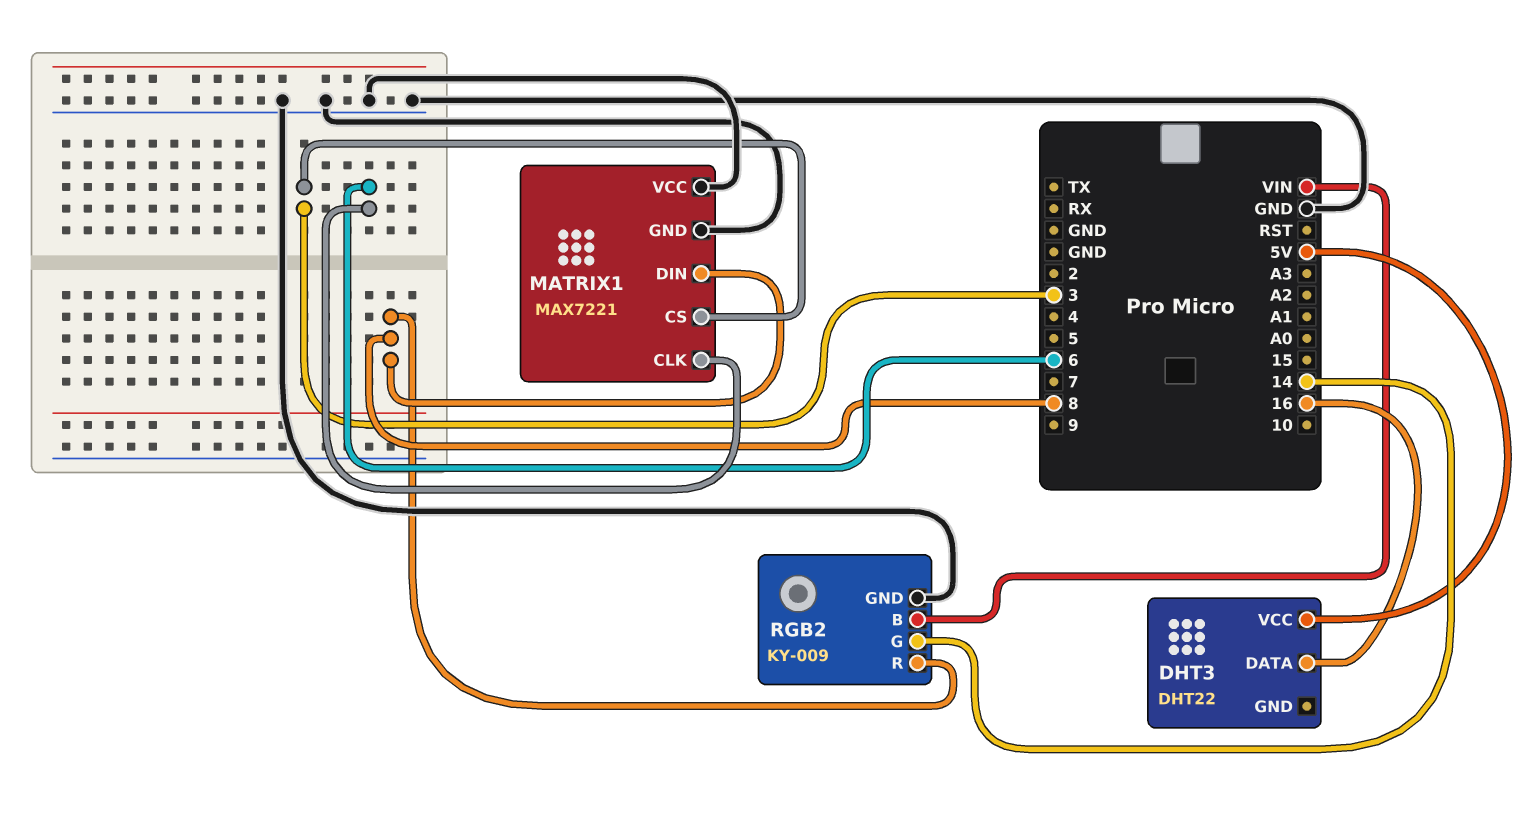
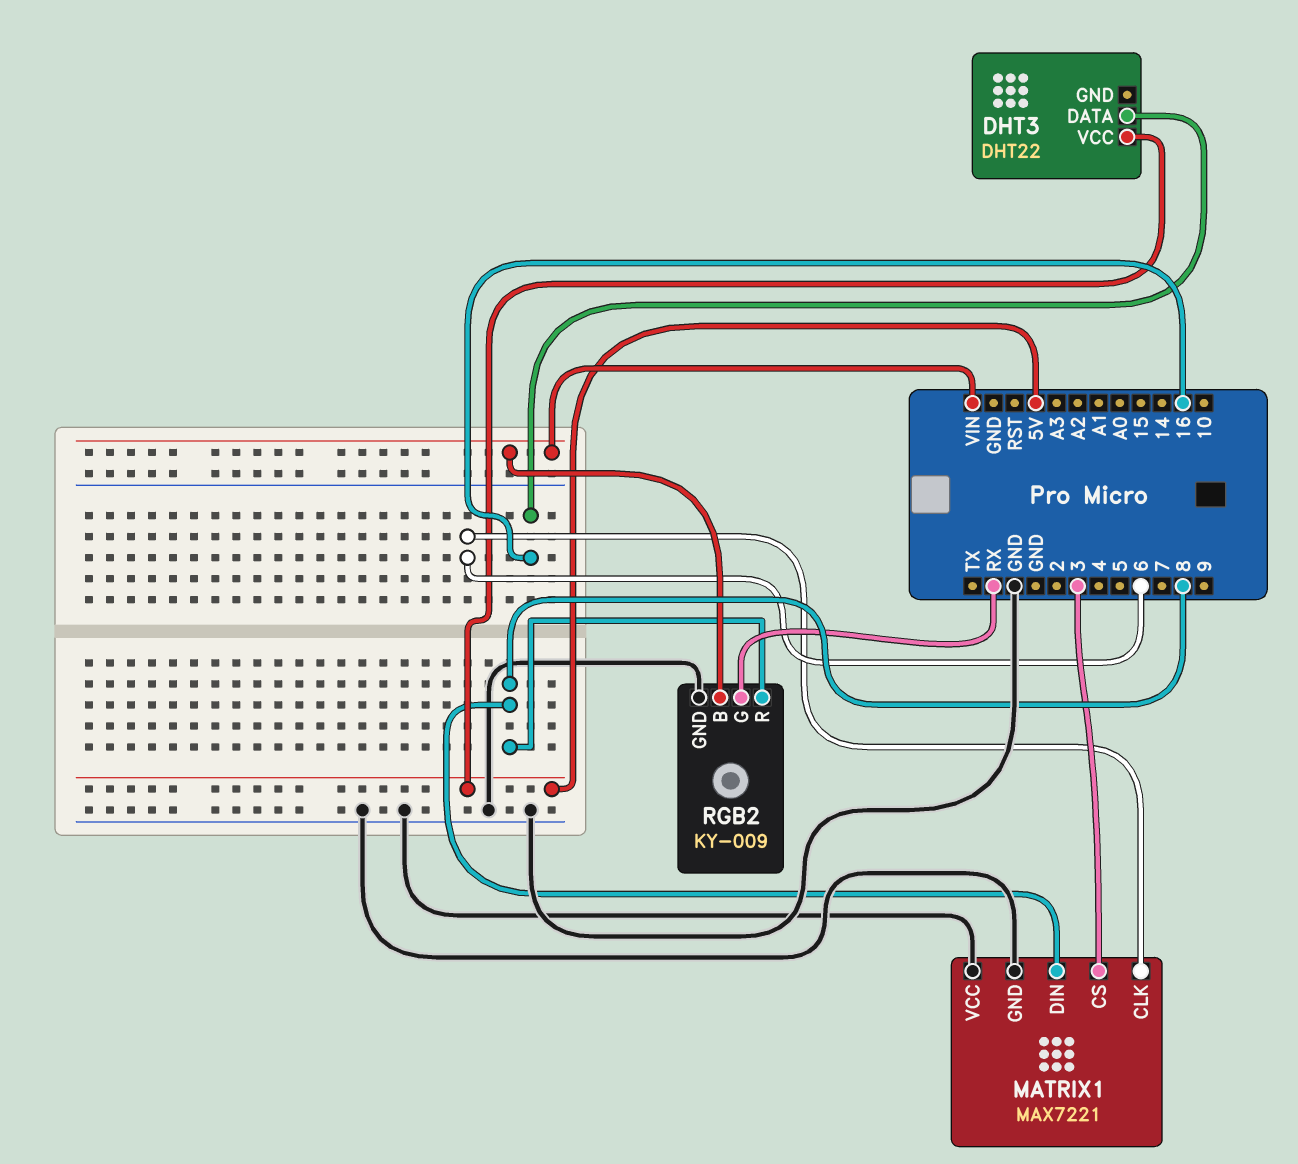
RGB2 pin G: 14 -> RX

